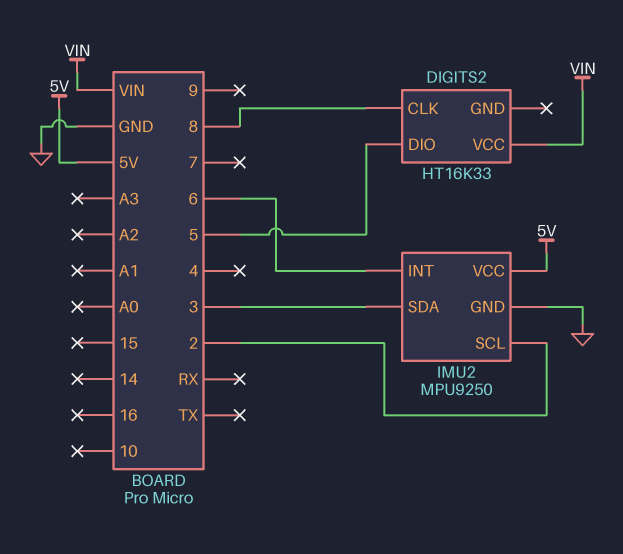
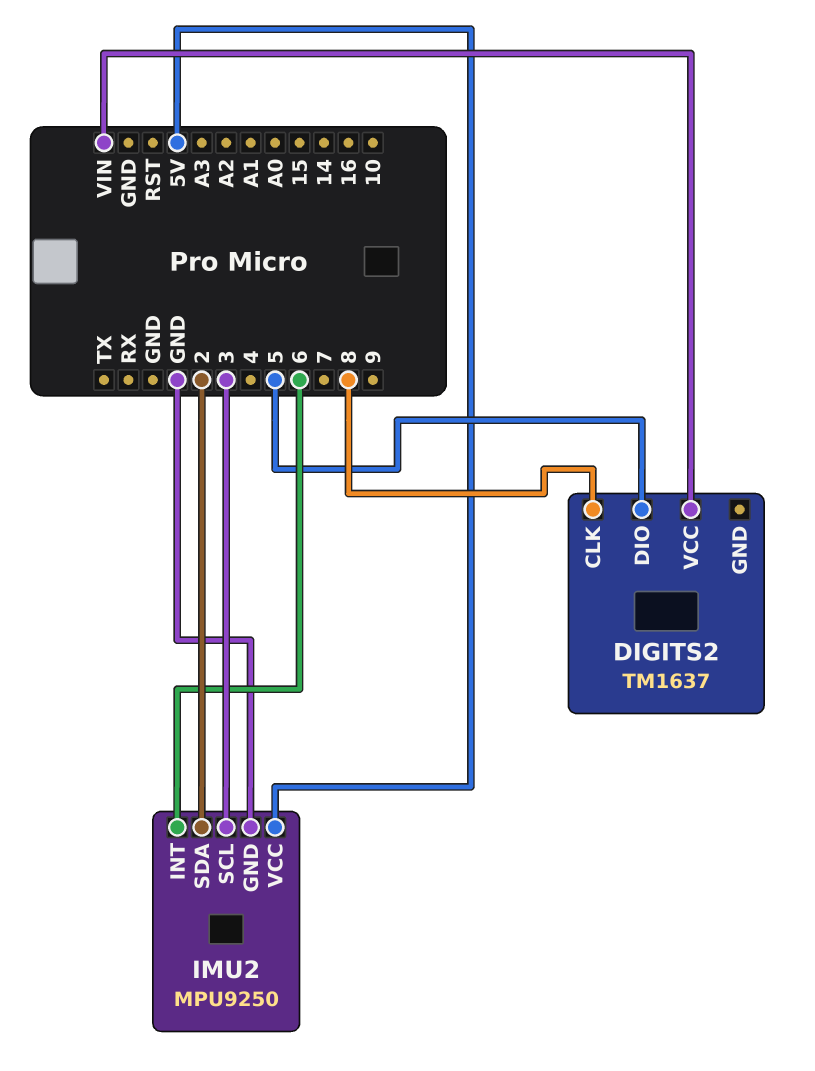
DIGITS2: HT16K33 -> TM1637
IMU2 pin SCL: 2 -> 3
IMU2 pin SDA: 3 -> 2

